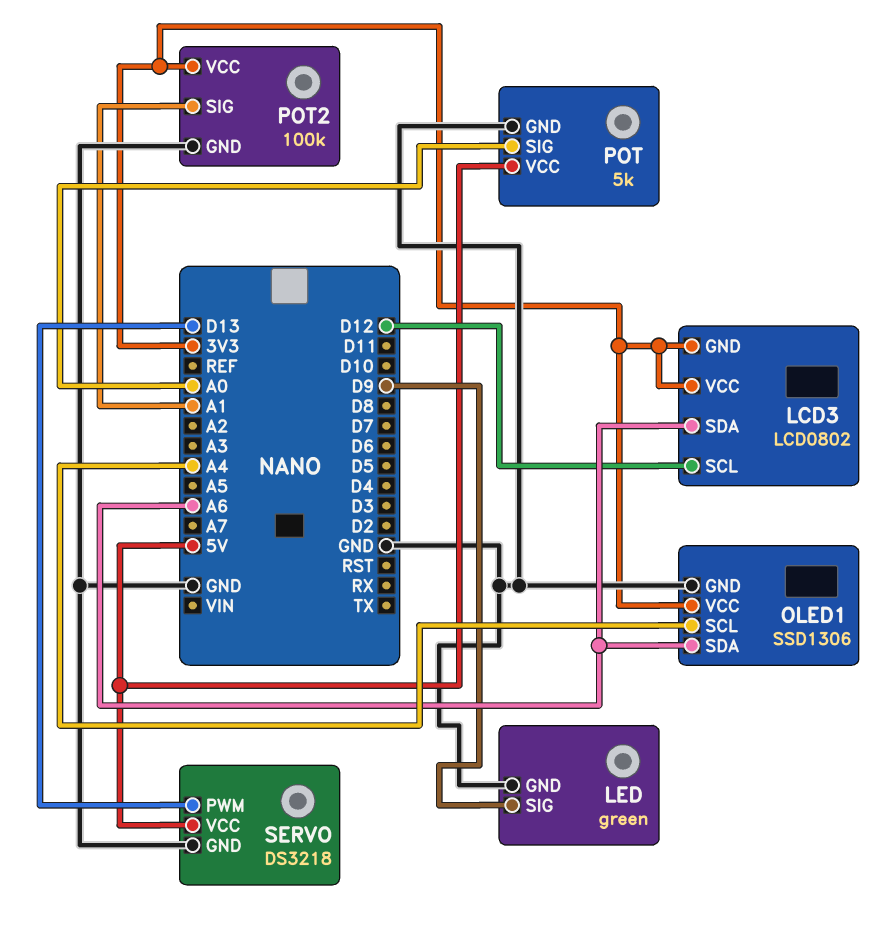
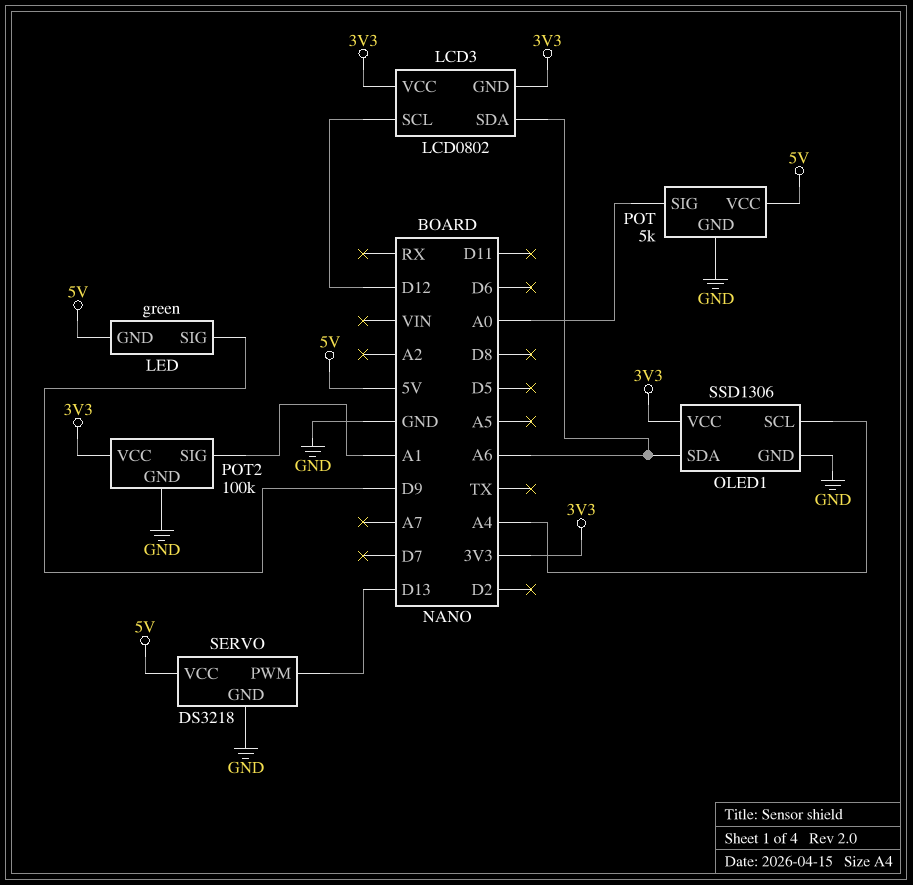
LED pin GND: GND -> 5V

